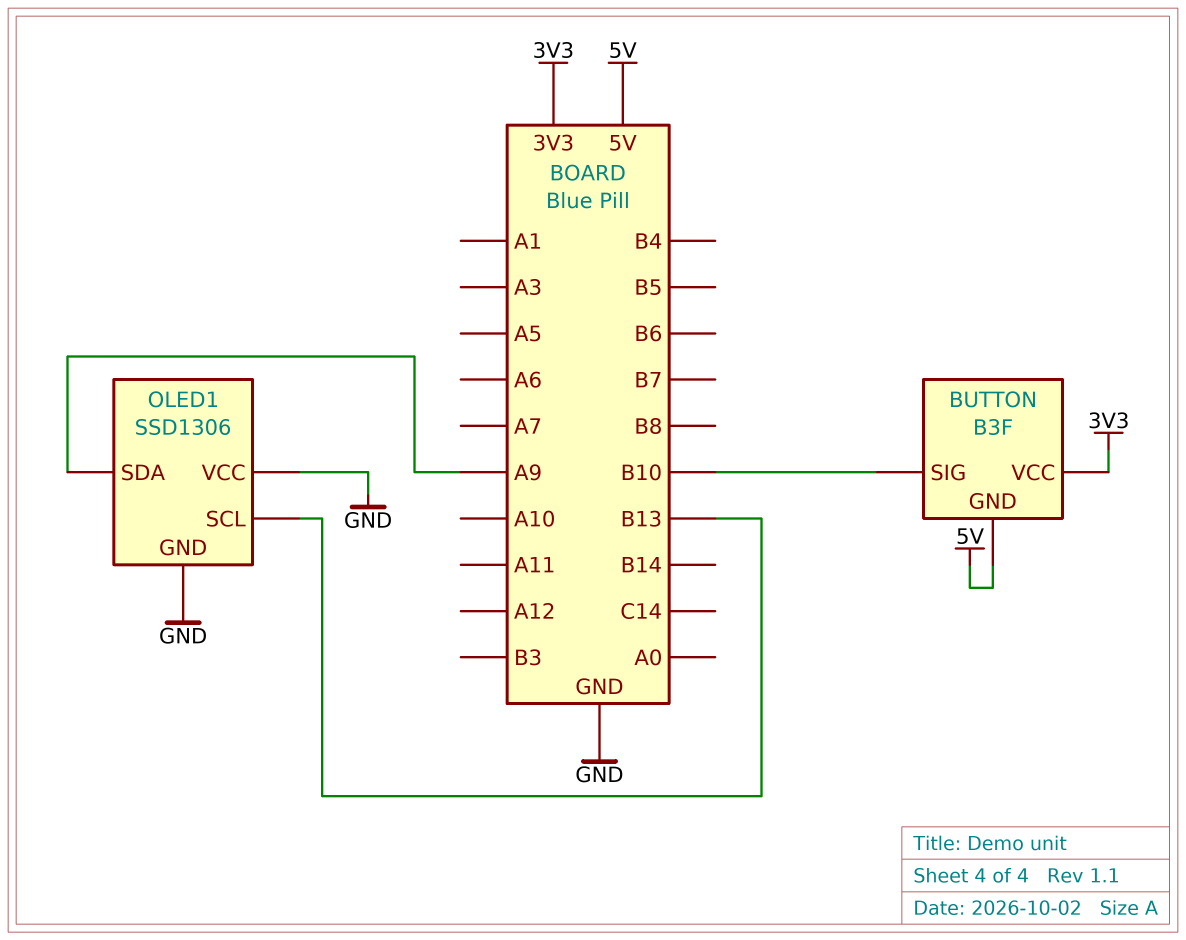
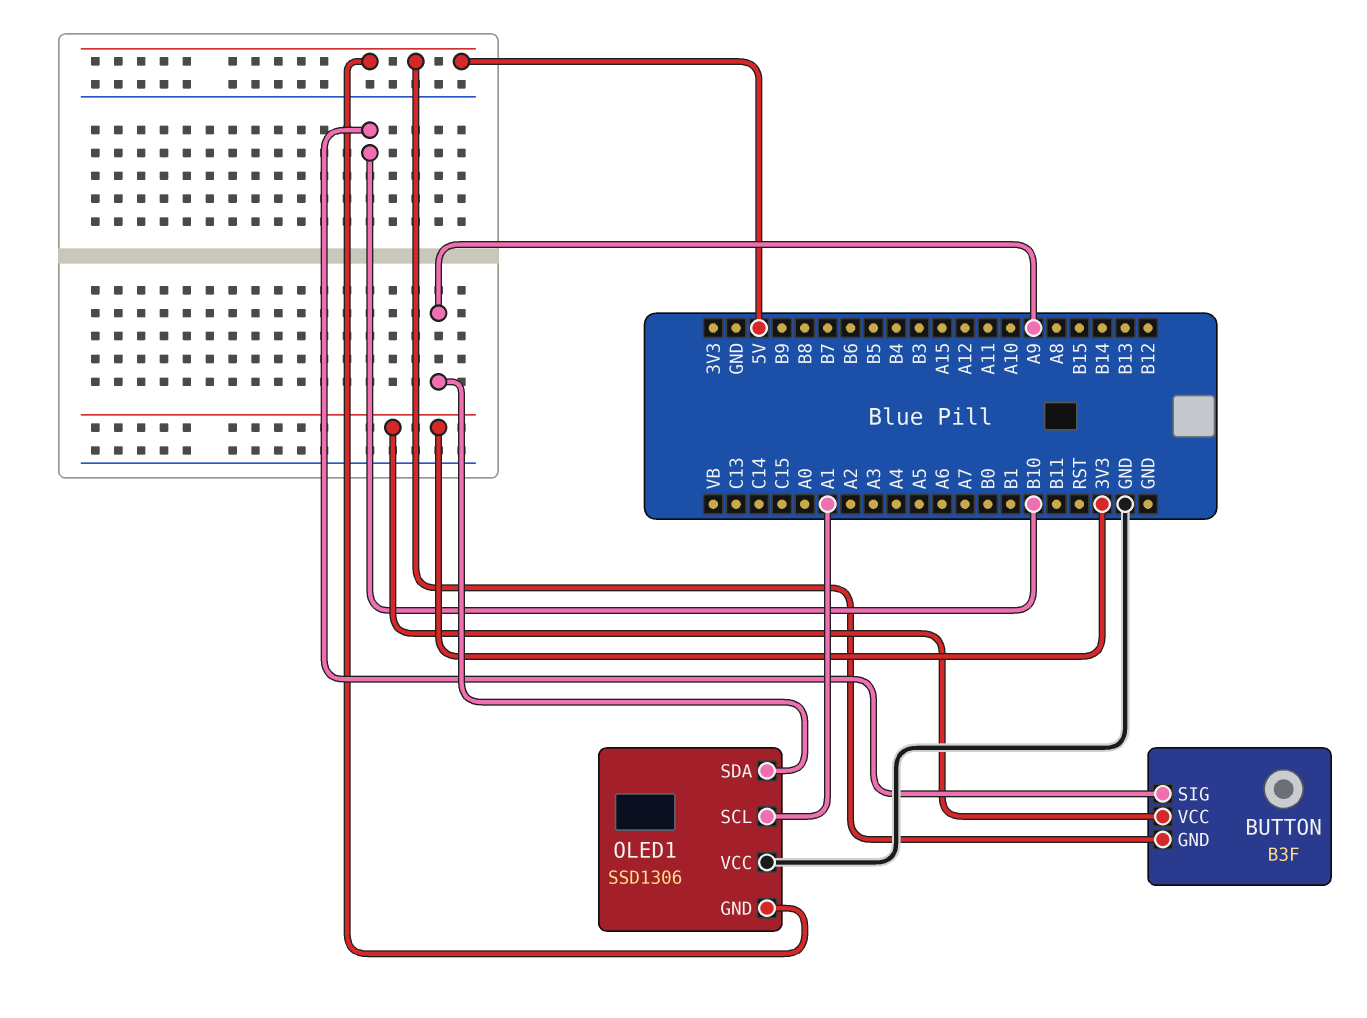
OLED1 pin GND: GND -> 5V
OLED1 pin SCL: B13 -> A1

